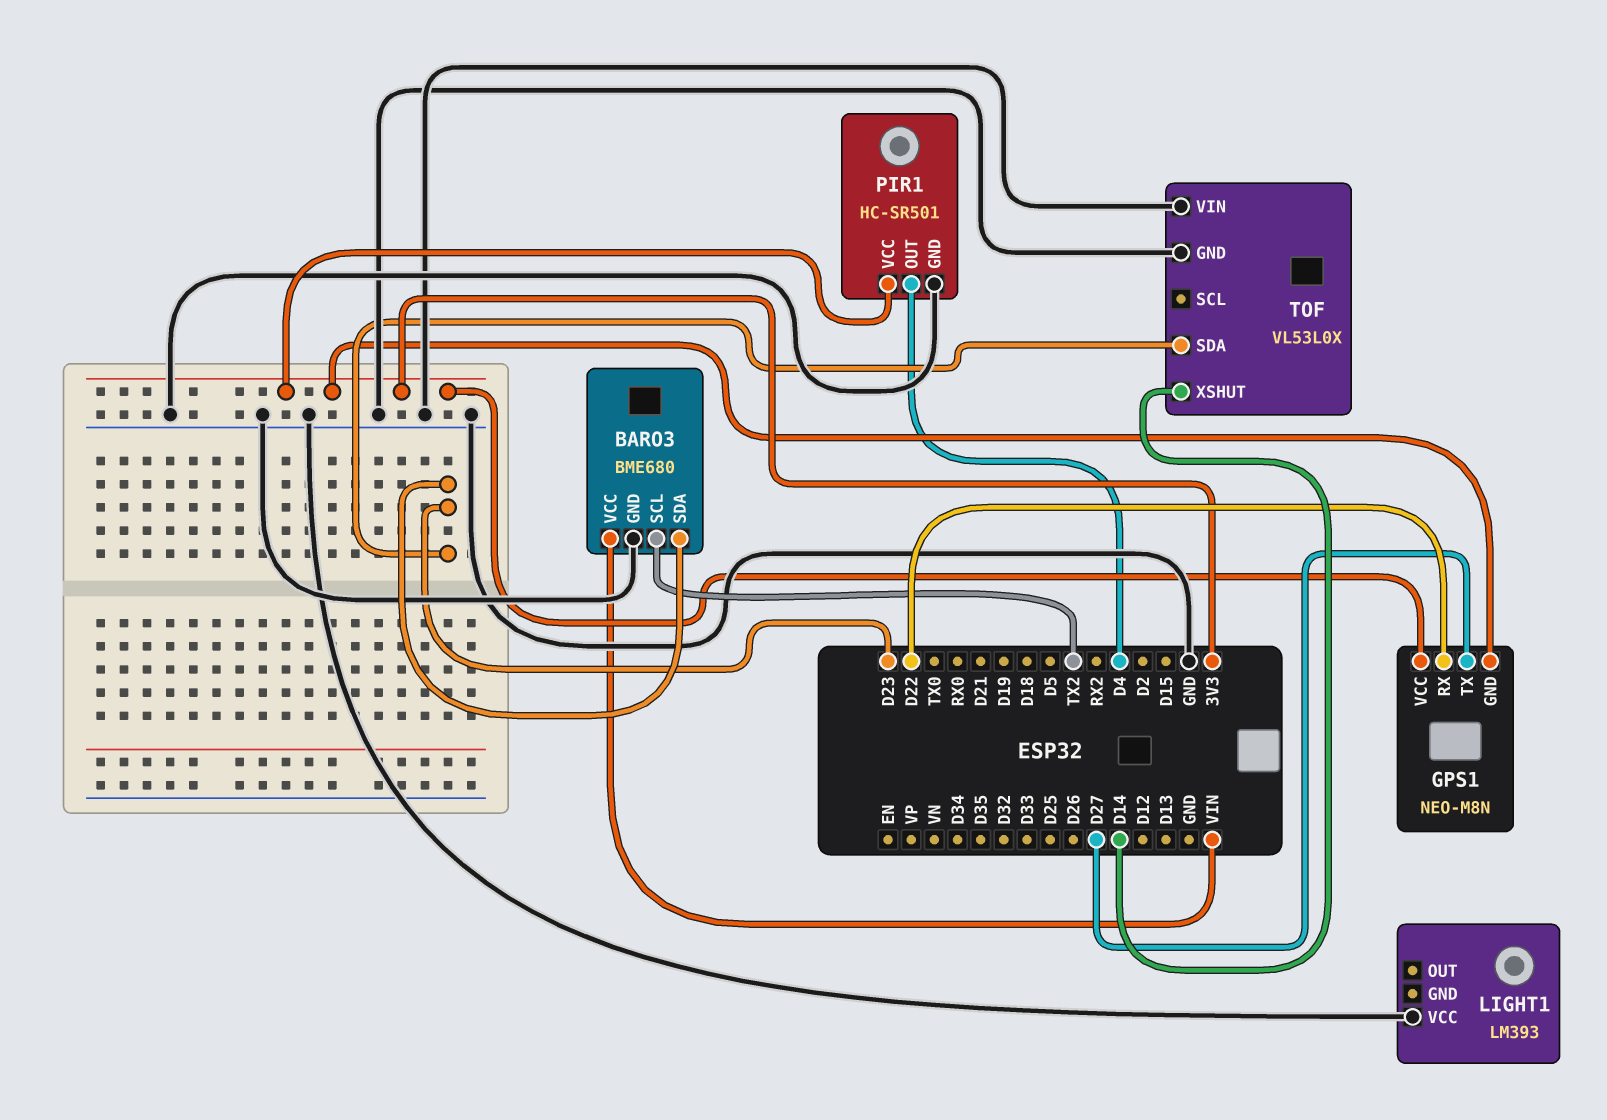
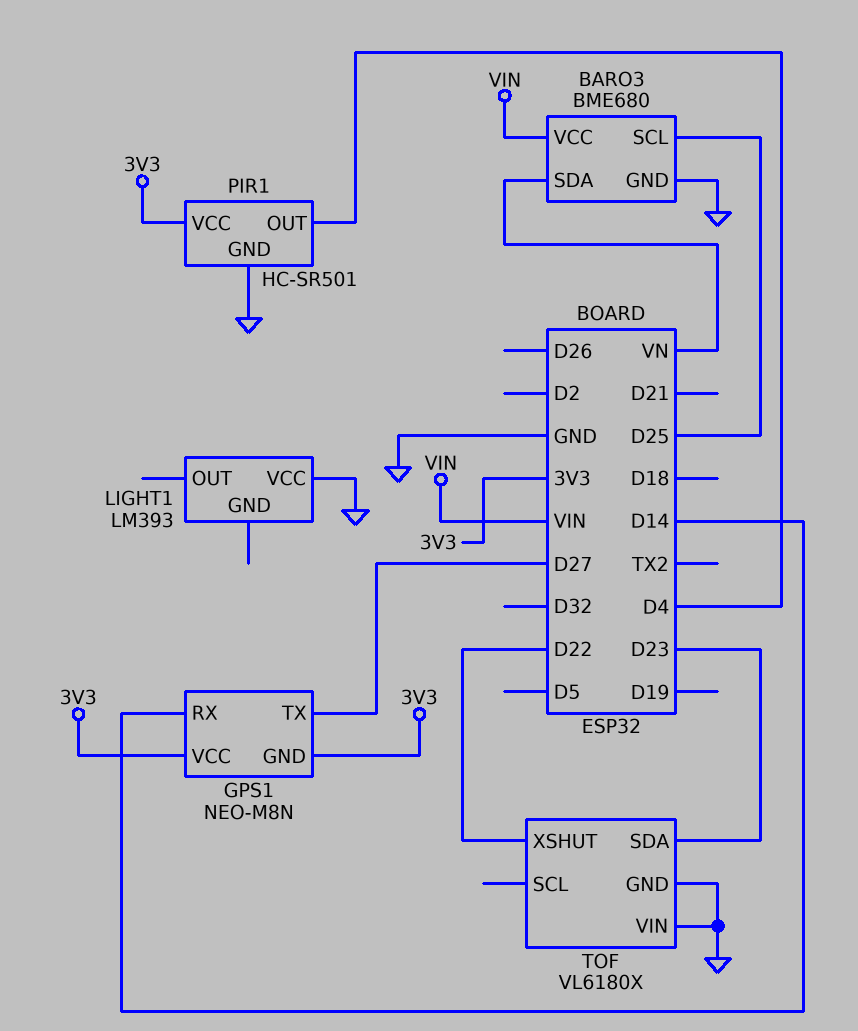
BARO3 pin SCL: TX2 -> D25
BARO3 pin SDA: D23 -> VN
GPS1 pin RX: D22 -> D14
TOF: VL53L0X -> VL6180X
TOF pin XSHUT: D14 -> D22

